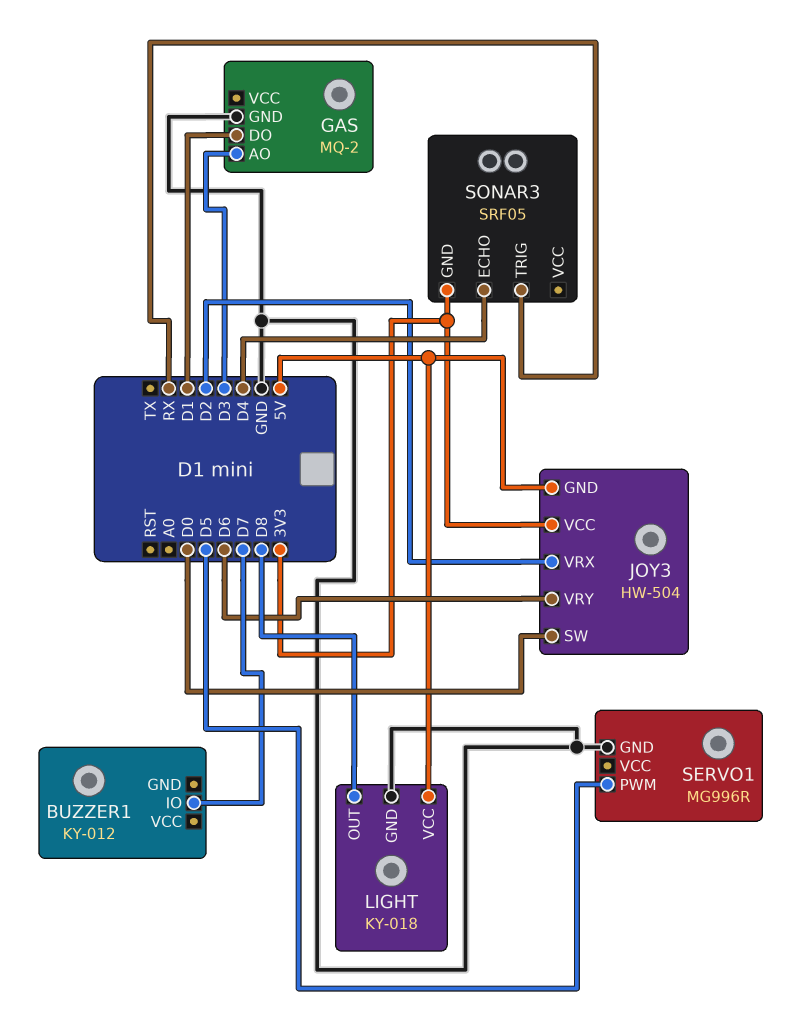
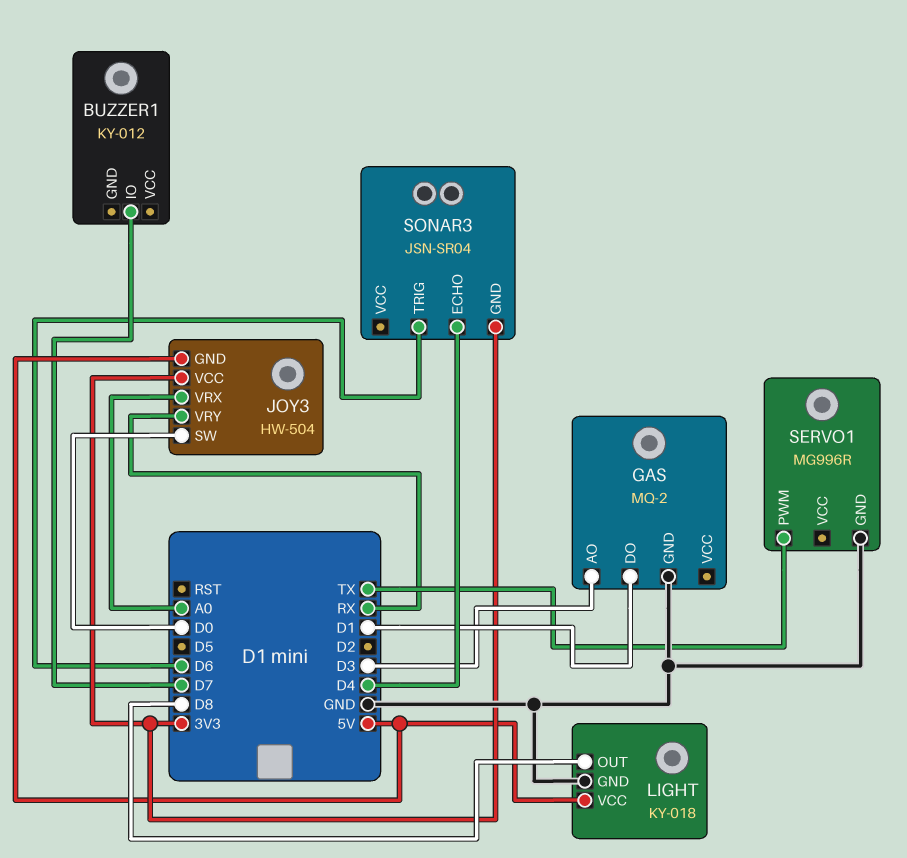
JOY3 pin VRX: D2 -> A0
JOY3 pin VRY: D6 -> RX
SERVO1 pin PWM: D5 -> TX
SONAR3: SRF05 -> JSN-SR04
SONAR3 pin TRIG: RX -> D6

